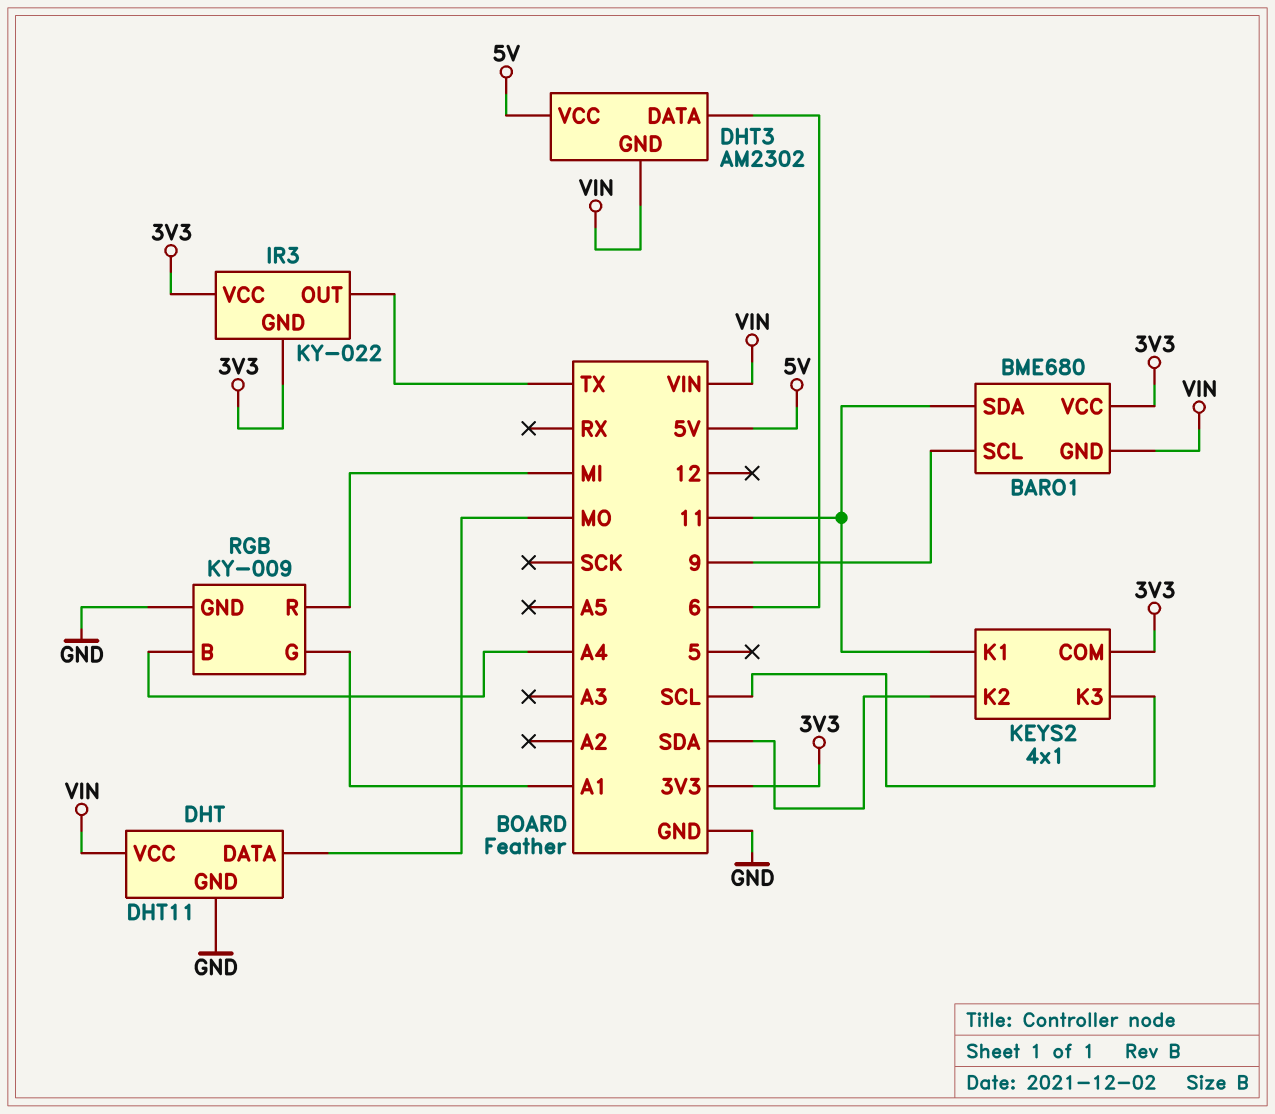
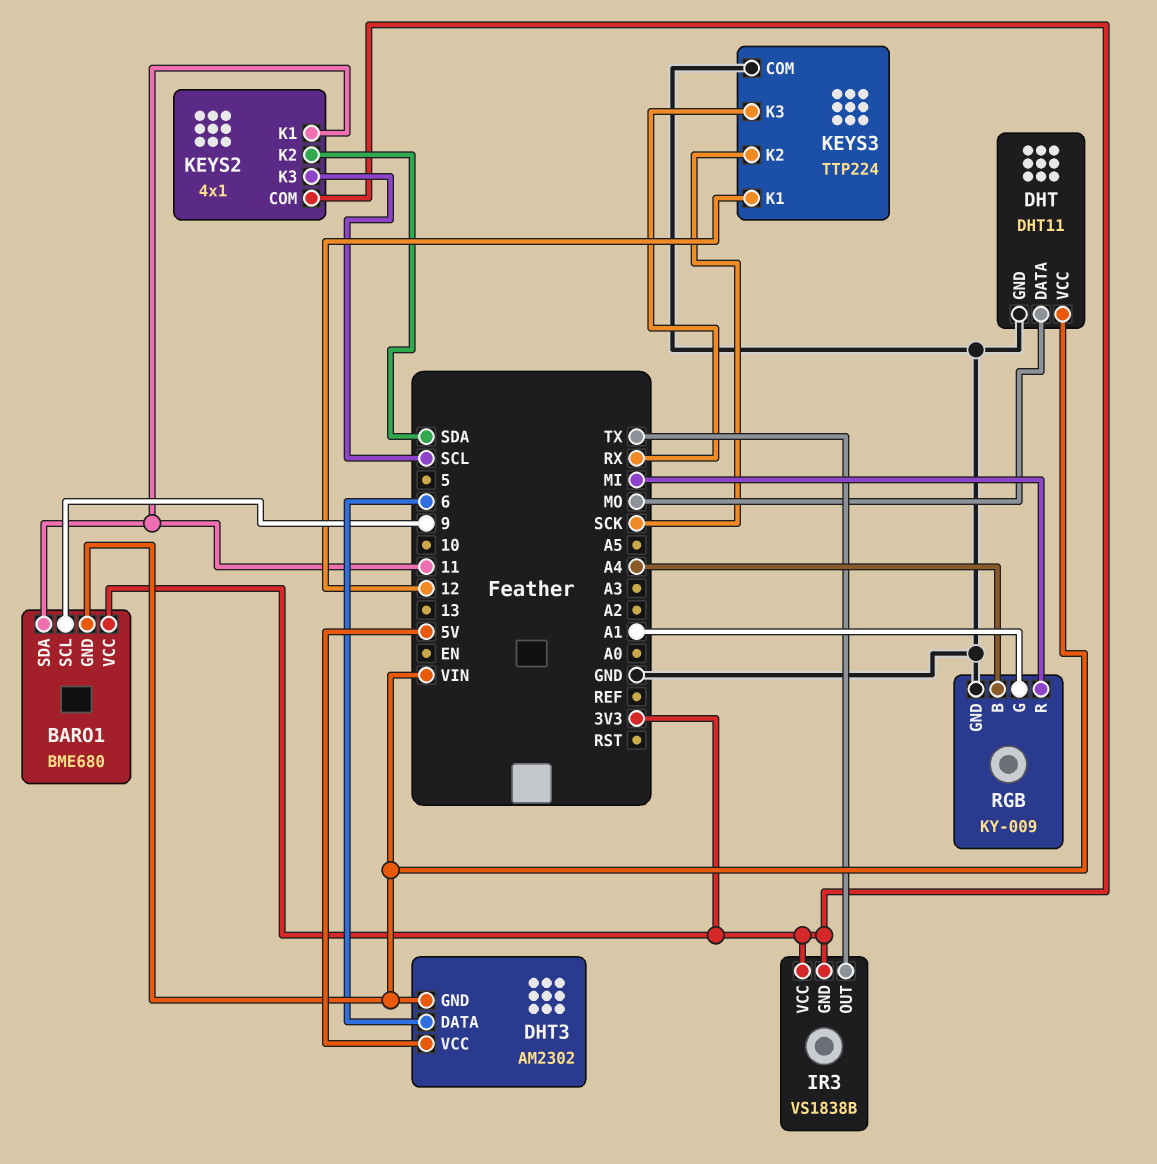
IR3: KY-022 -> VS1838B
KEYS3: none -> TTP224
KEYS3 pin COM: none -> GND
KEYS3 pin K1: none -> 12
KEYS3 pin K2: none -> SCK
KEYS3 pin K3: none -> RX

